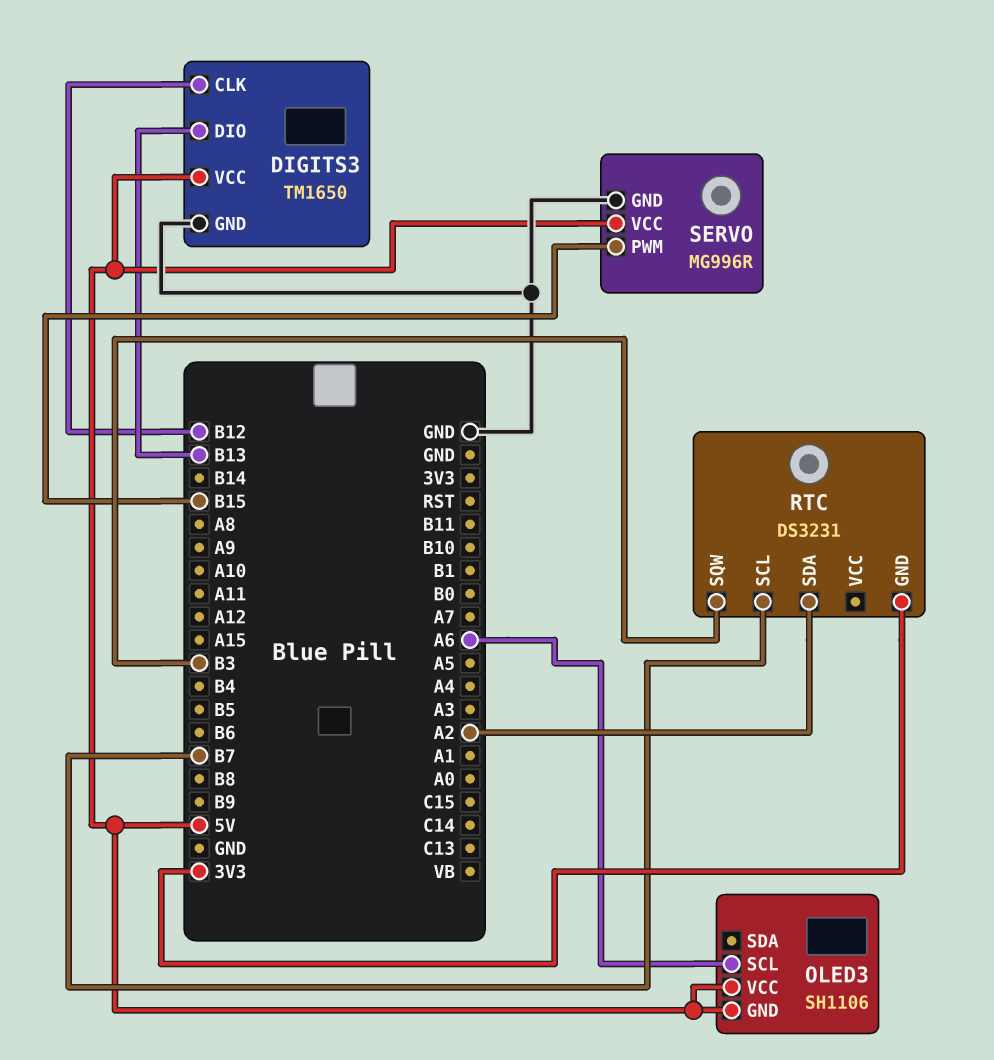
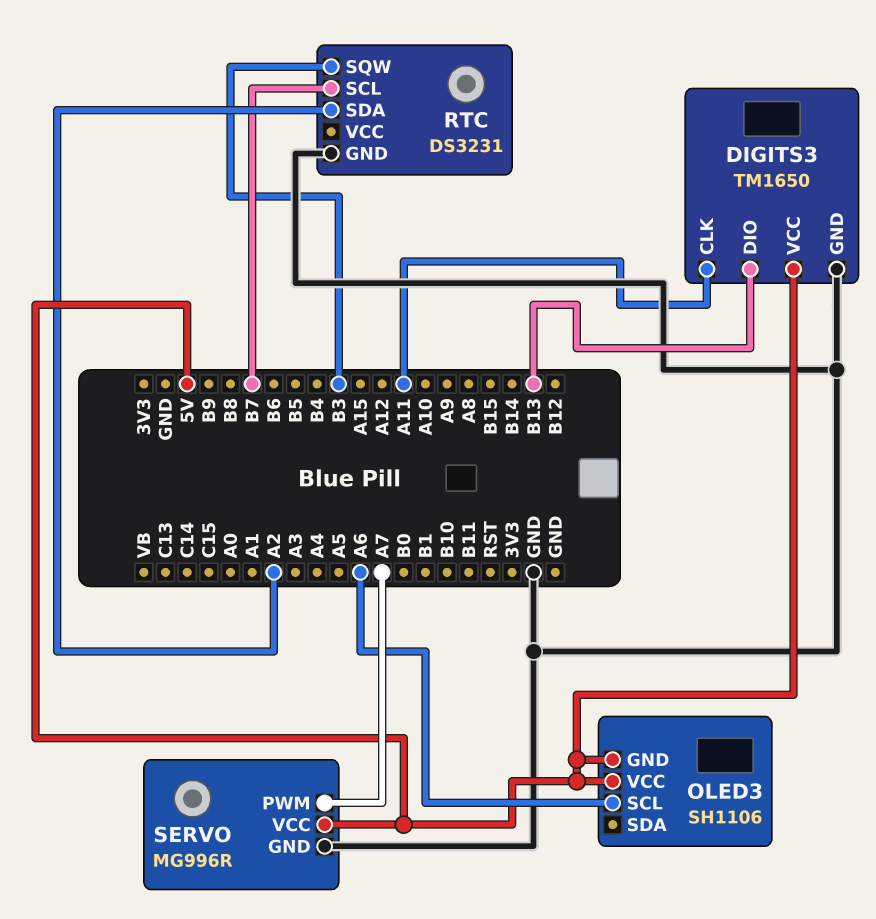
DIGITS3 pin CLK: B12 -> A11
RTC pin GND: 3V3 -> GND
SERVO pin PWM: B15 -> A7

